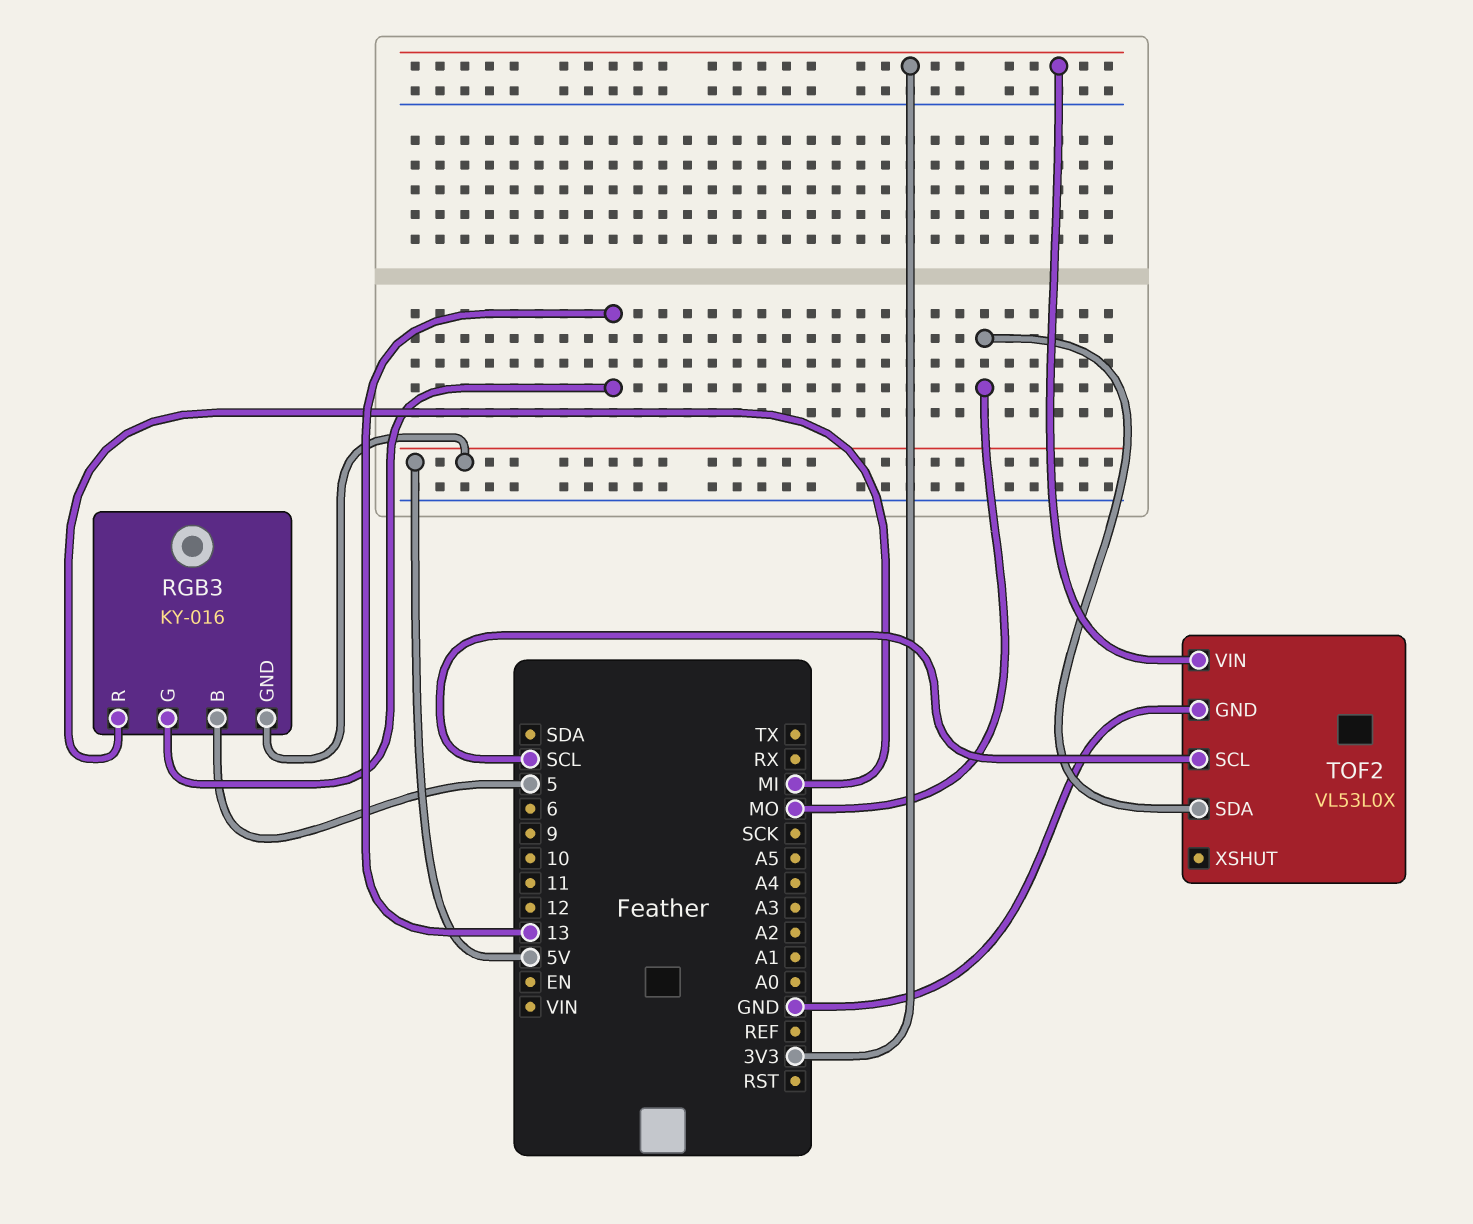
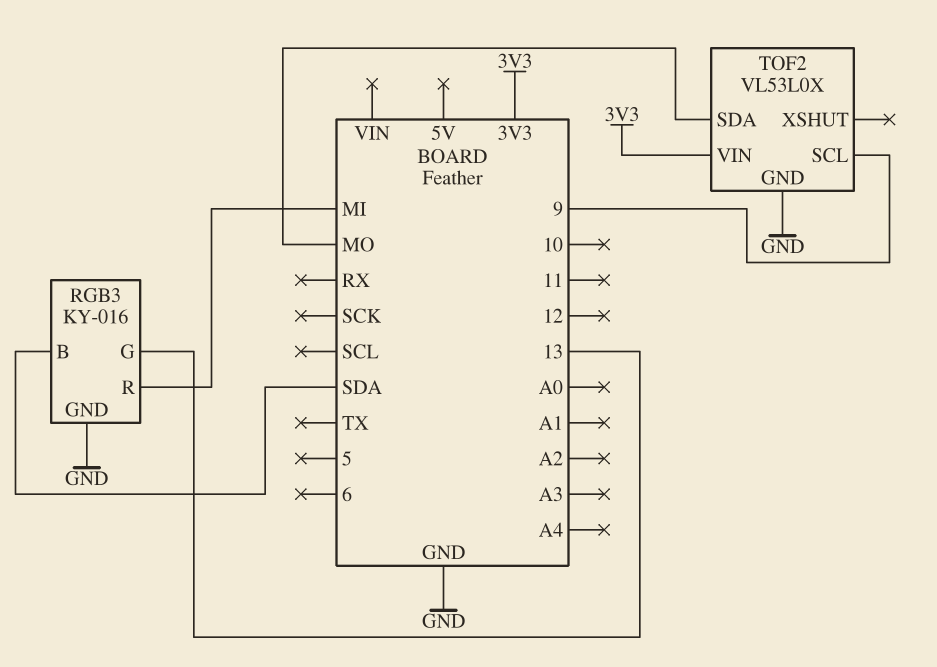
RGB3 pin B: 5 -> SDA
RGB3 pin GND: 5V -> GND
TOF2 pin SCL: SCL -> 9

